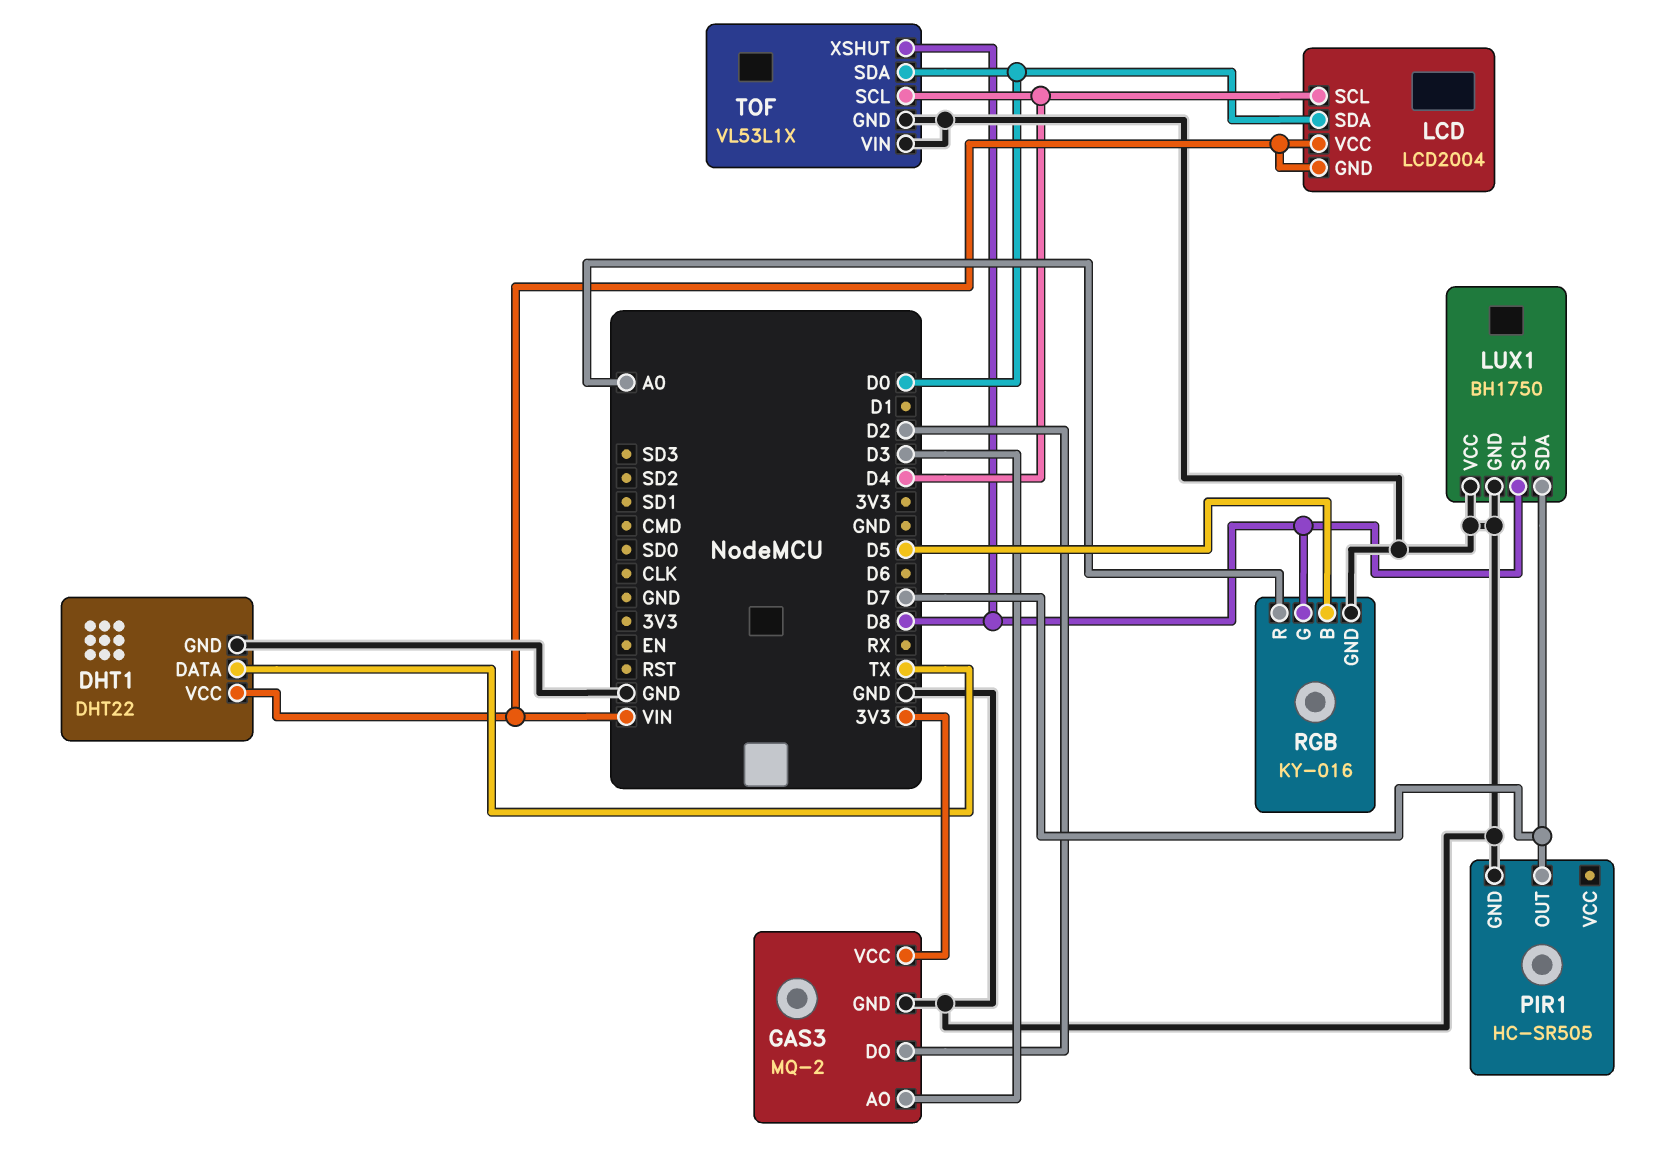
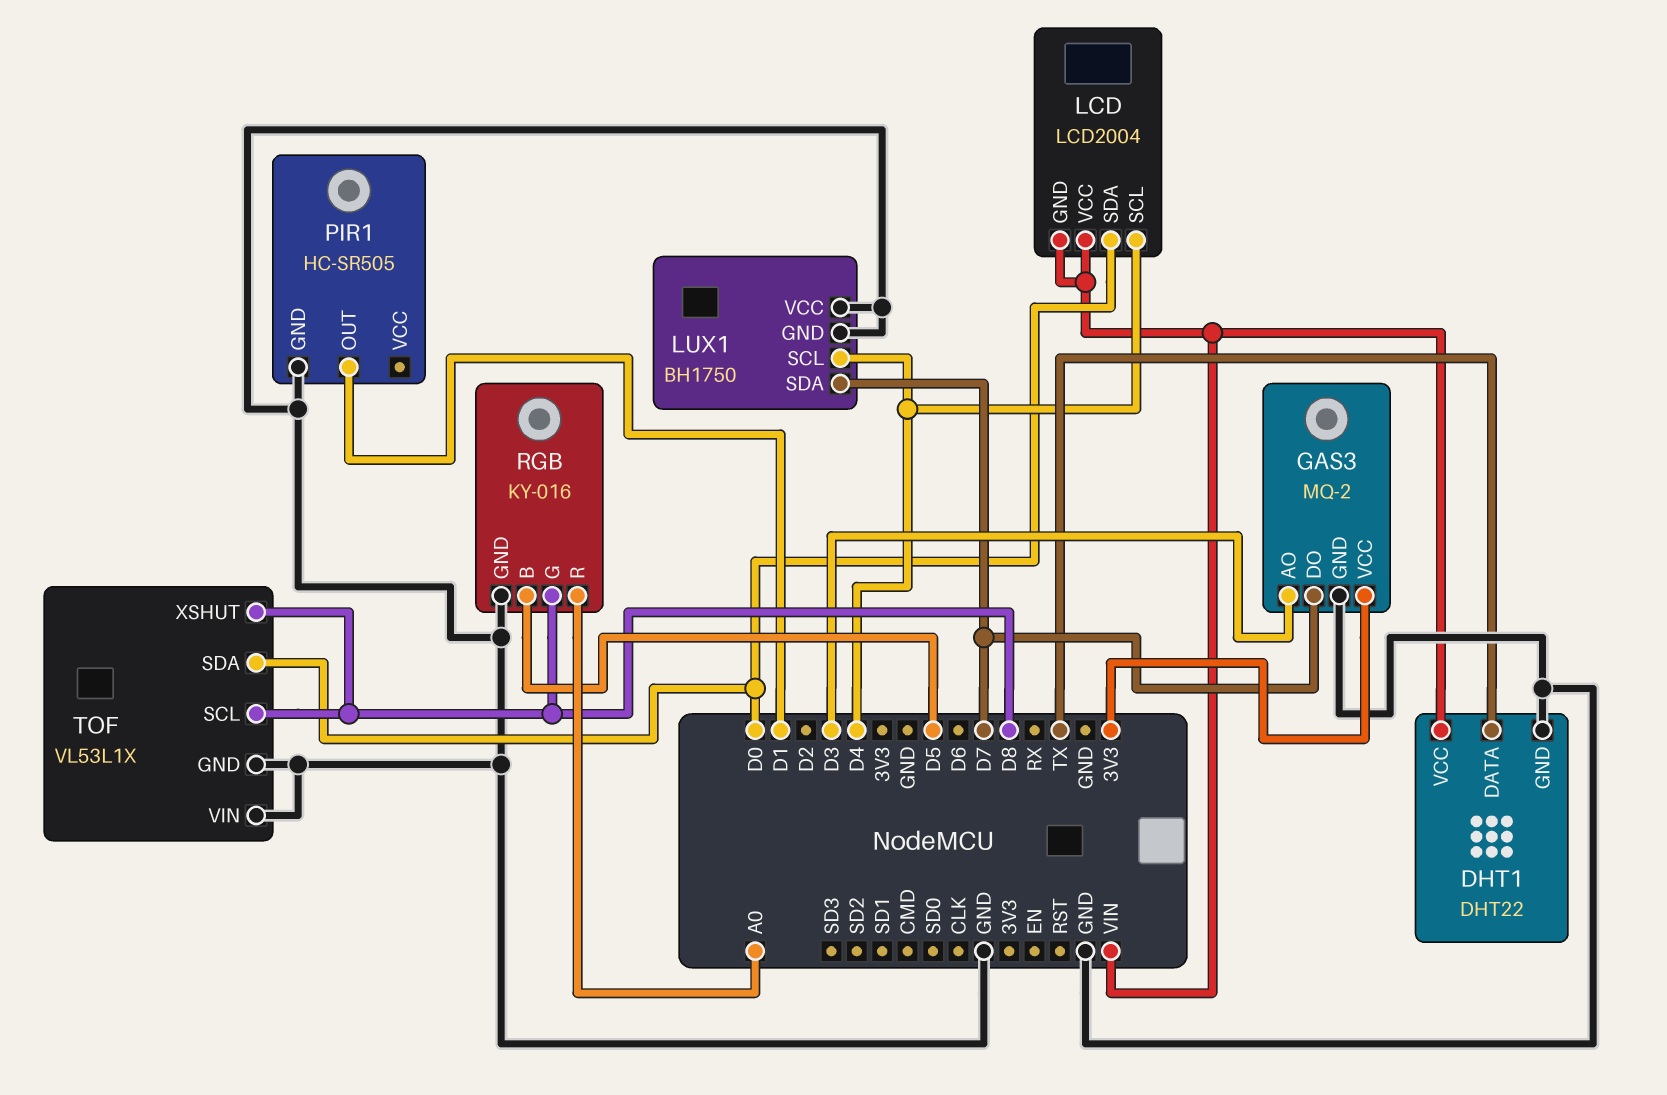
GAS3 pin DO: D2 -> D7
LUX1 pin SCL: D8 -> D4
PIR1 pin OUT: D7 -> D1
TOF pin SCL: D4 -> D8

